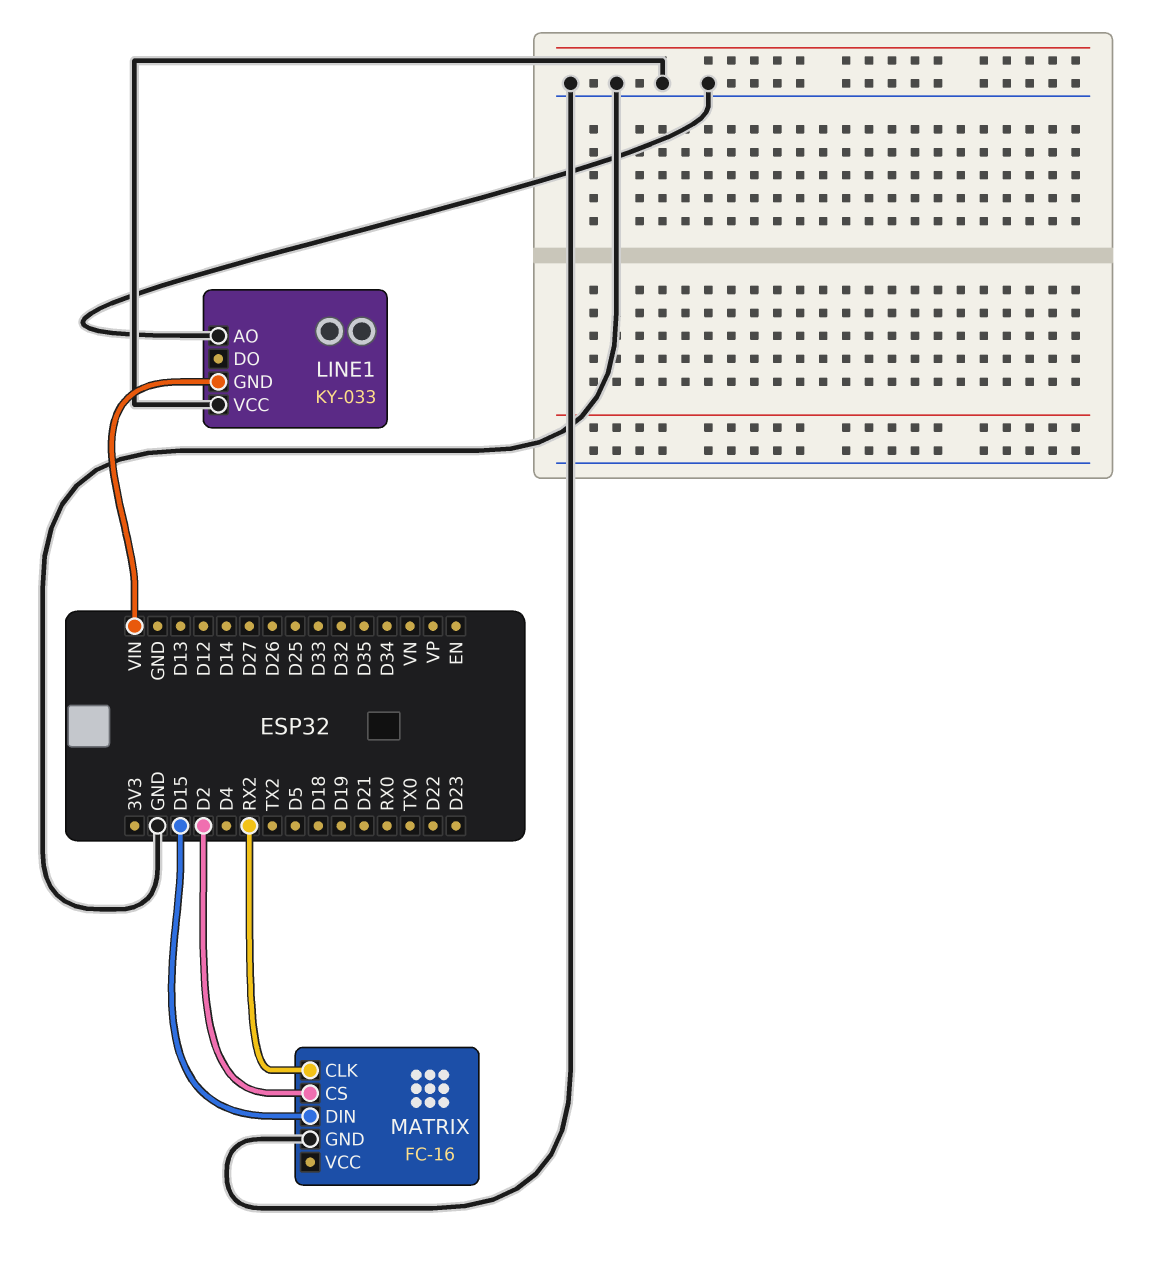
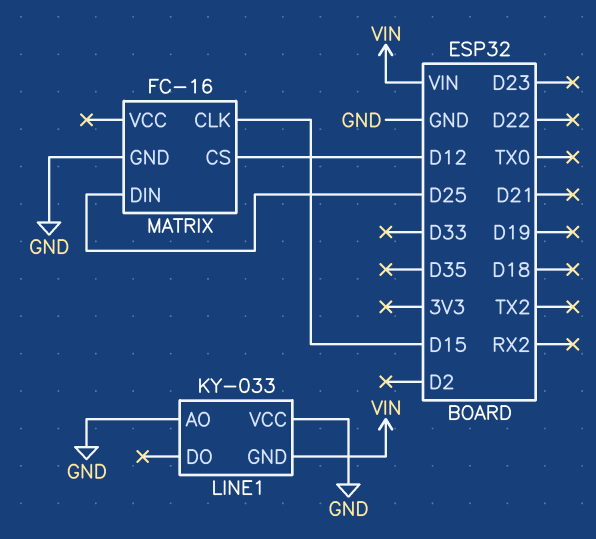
MATRIX pin CLK: RX2 -> D15
MATRIX pin CS: D2 -> D12
MATRIX pin DIN: D15 -> D25

